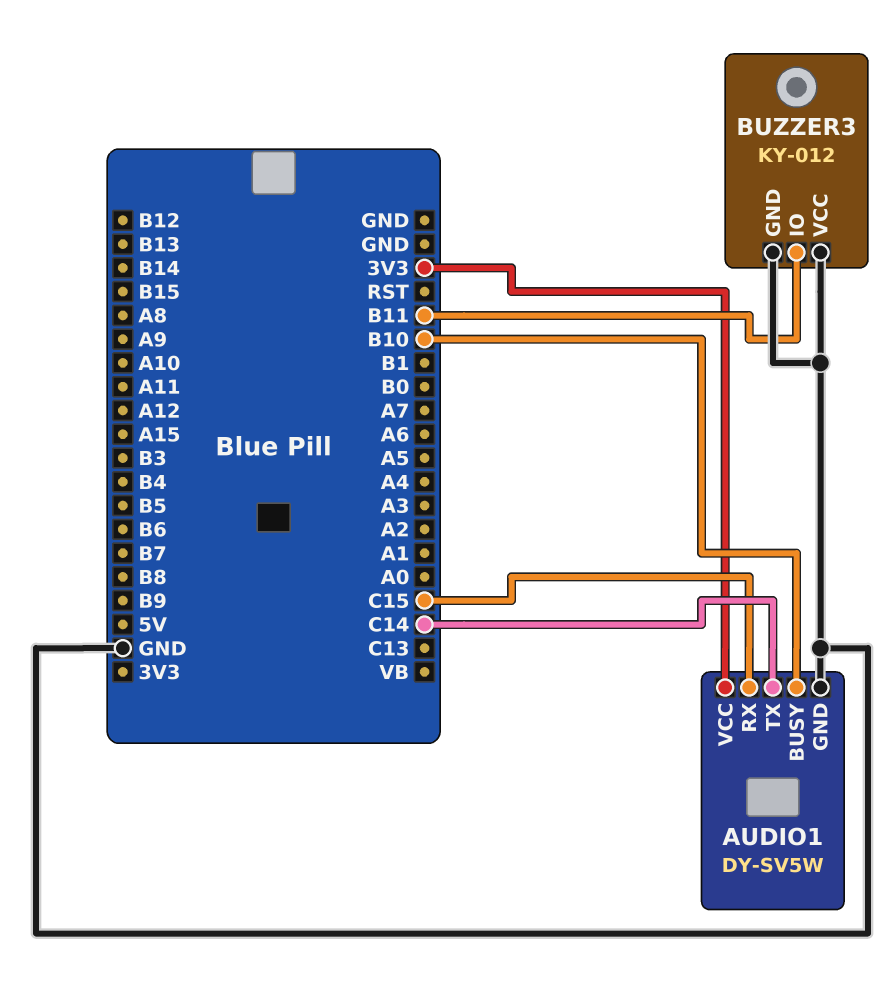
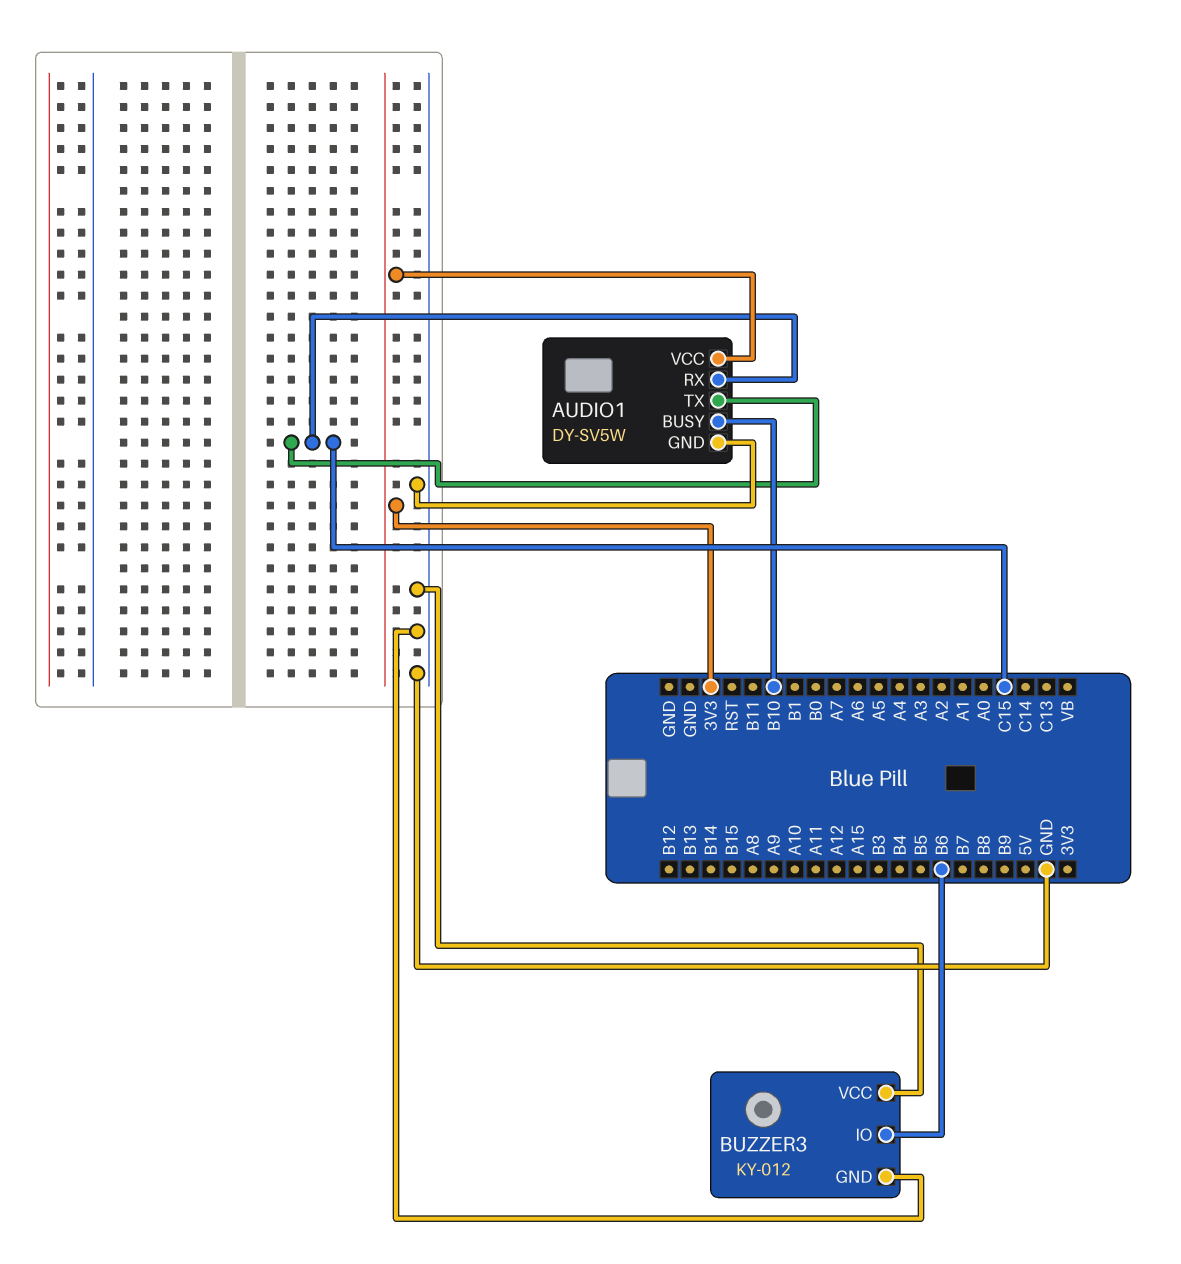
AUDIO1 pin TX: C14 -> C15
BUZZER3 pin IO: B11 -> B6

